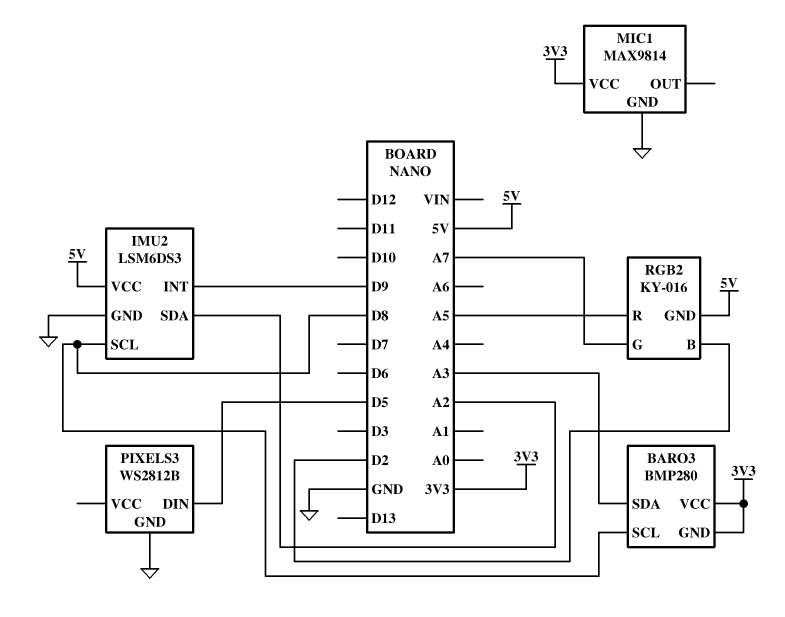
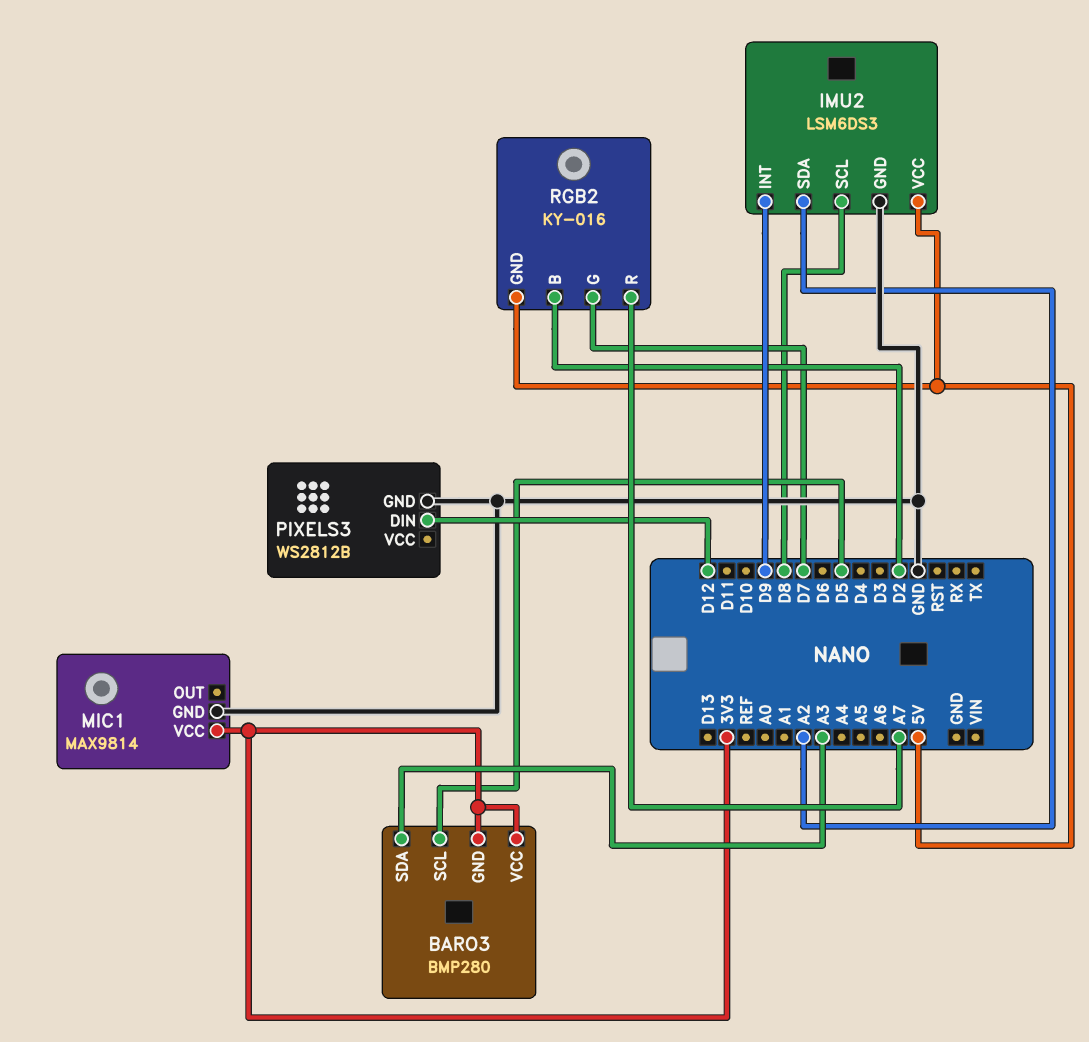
BARO3 pin SCL: D8 -> D5
PIXELS3 pin DIN: D5 -> D12
RGB2 pin G: A7 -> D7
RGB2 pin R: A5 -> A7

